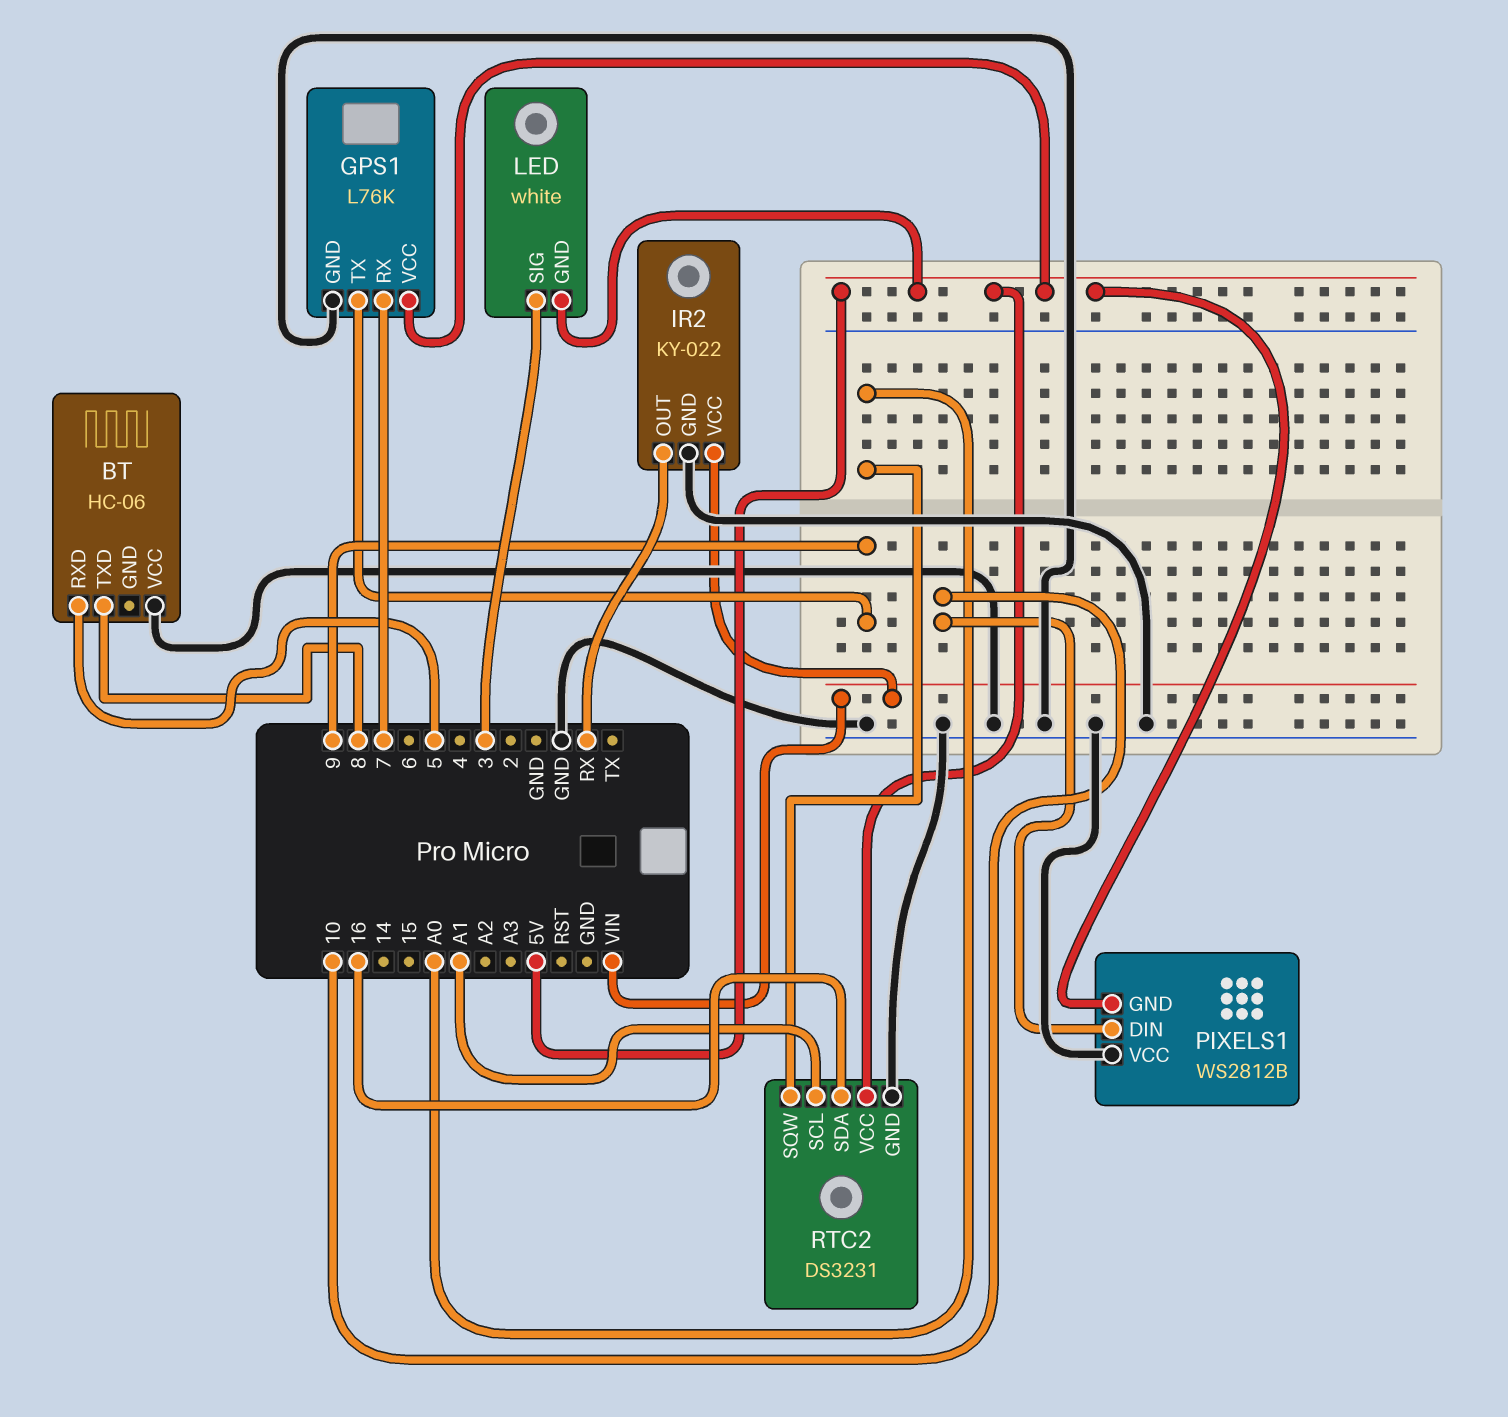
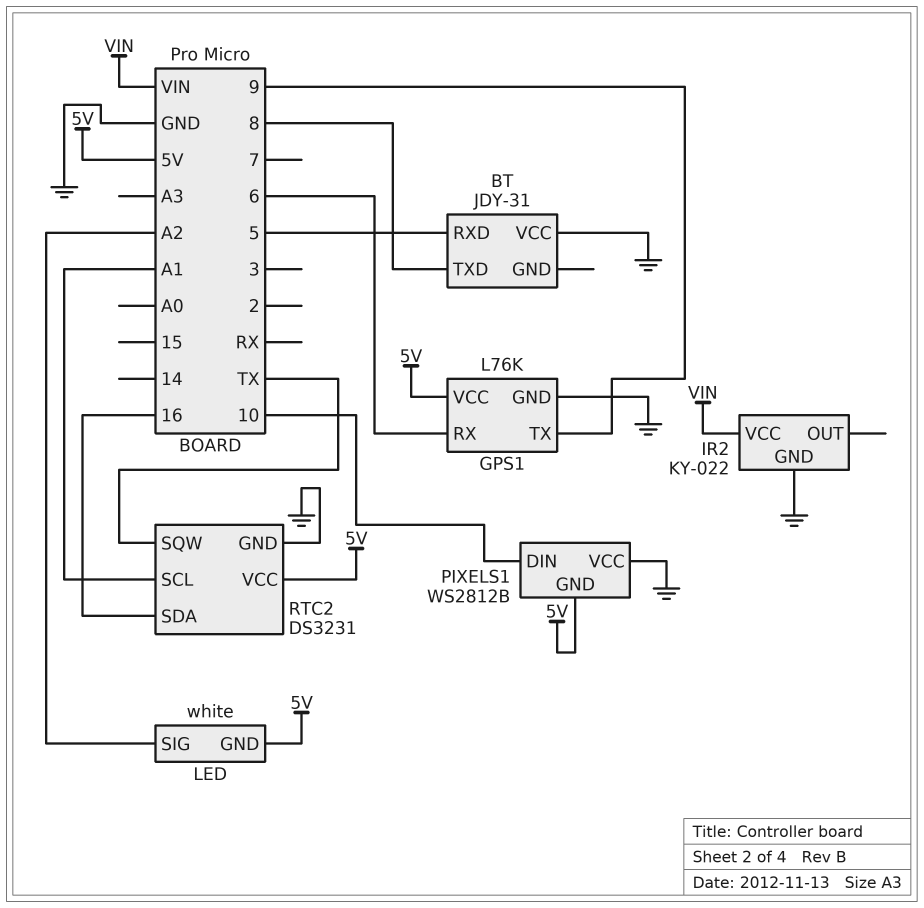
BT: HC-06 -> JDY-31
GPS1 pin RX: 7 -> 6
IR2 pin OUT: RX -> none
LED pin SIG: 3 -> A2
RTC2 pin SQW: A0 -> TX

